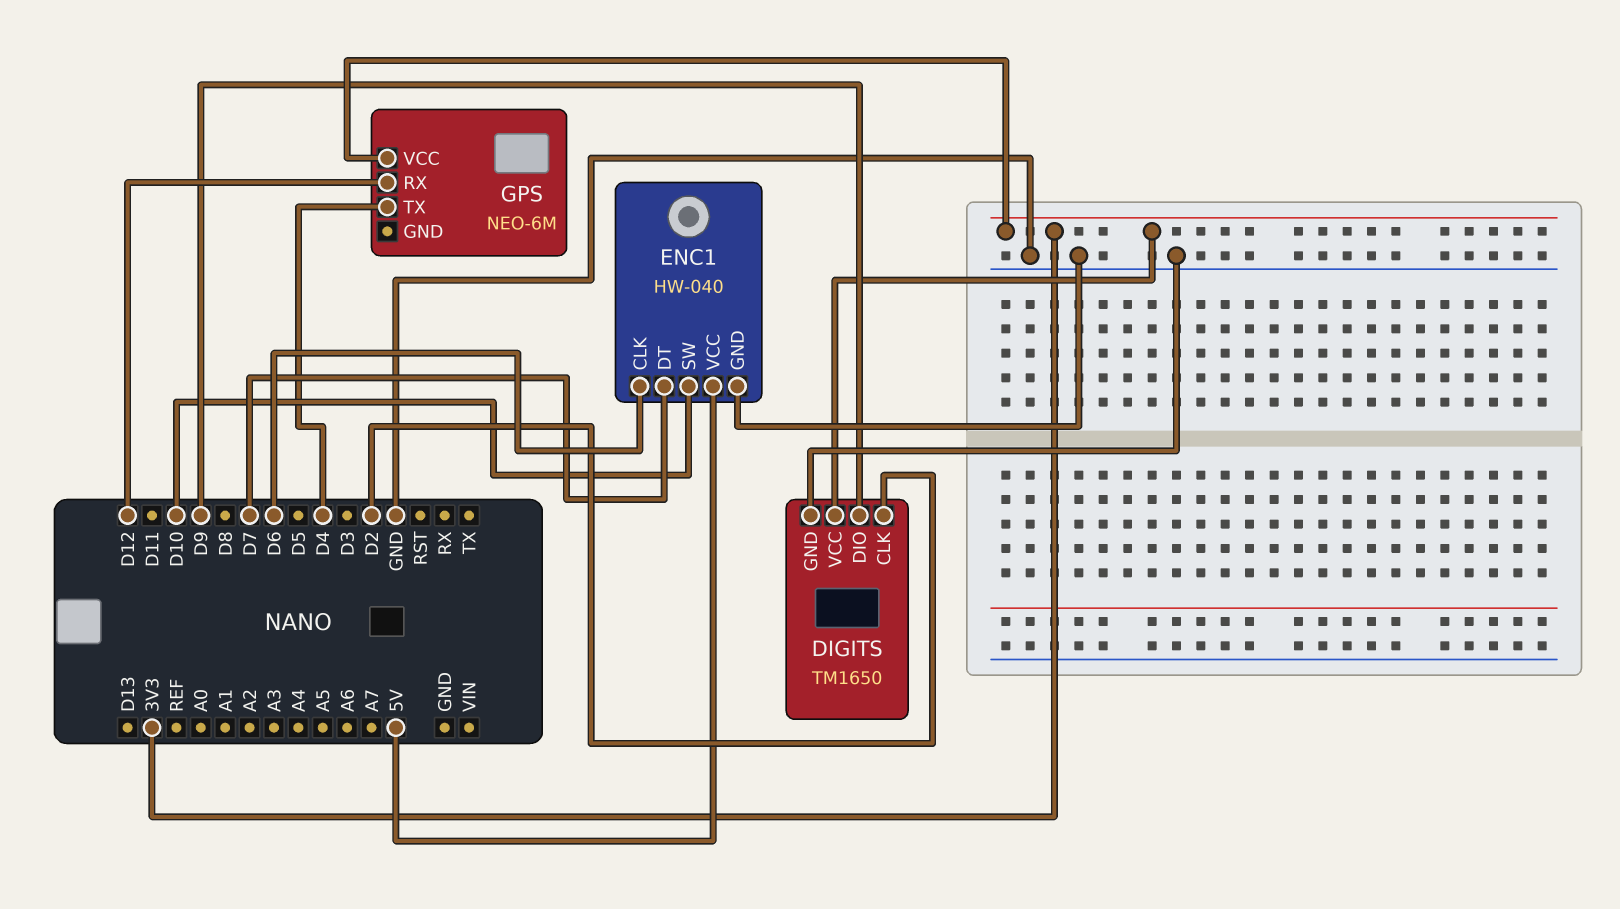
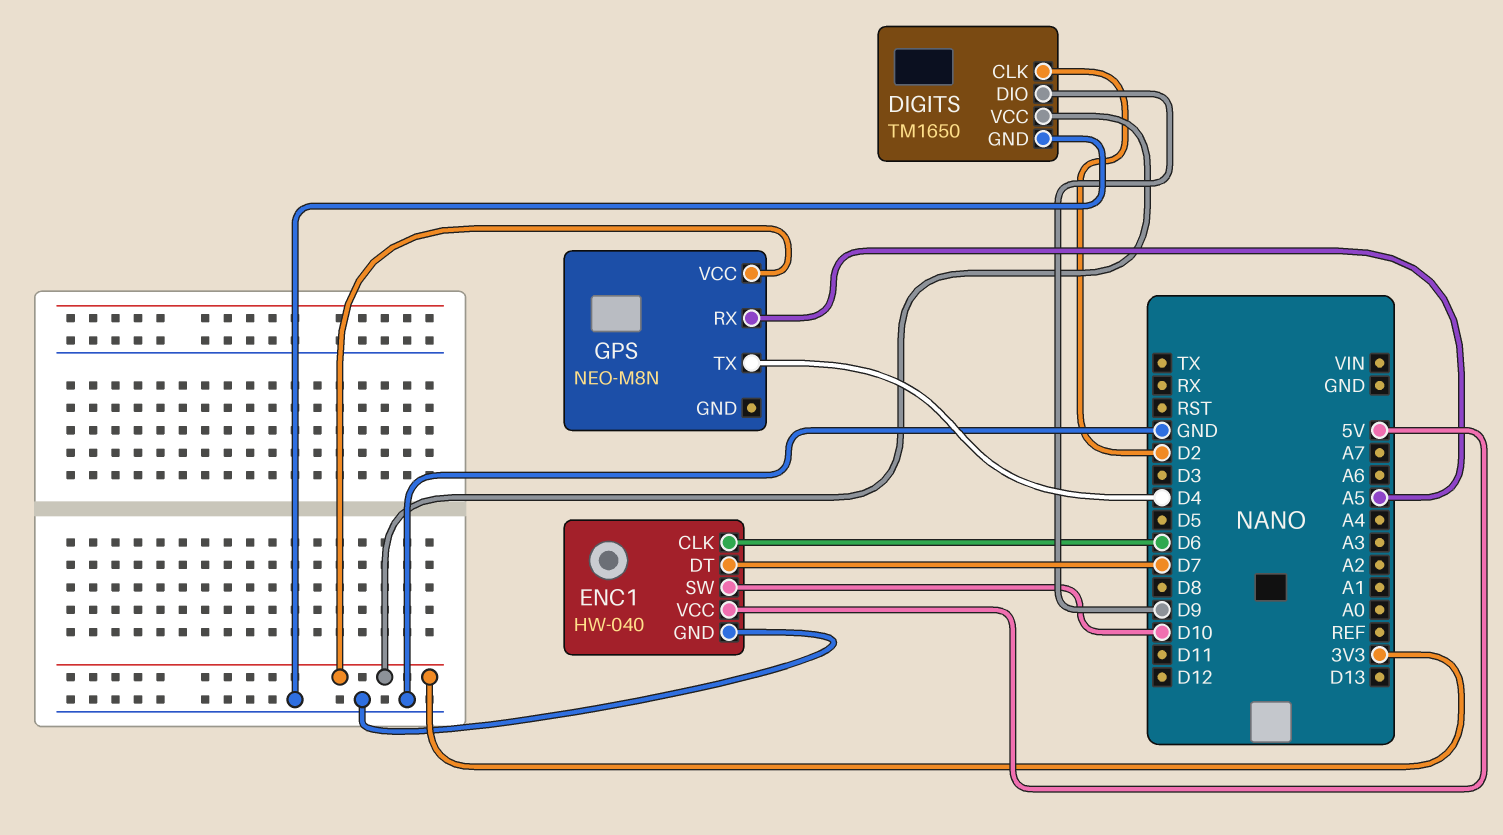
GPS: NEO-6M -> NEO-M8N
GPS pin RX: D12 -> A5

